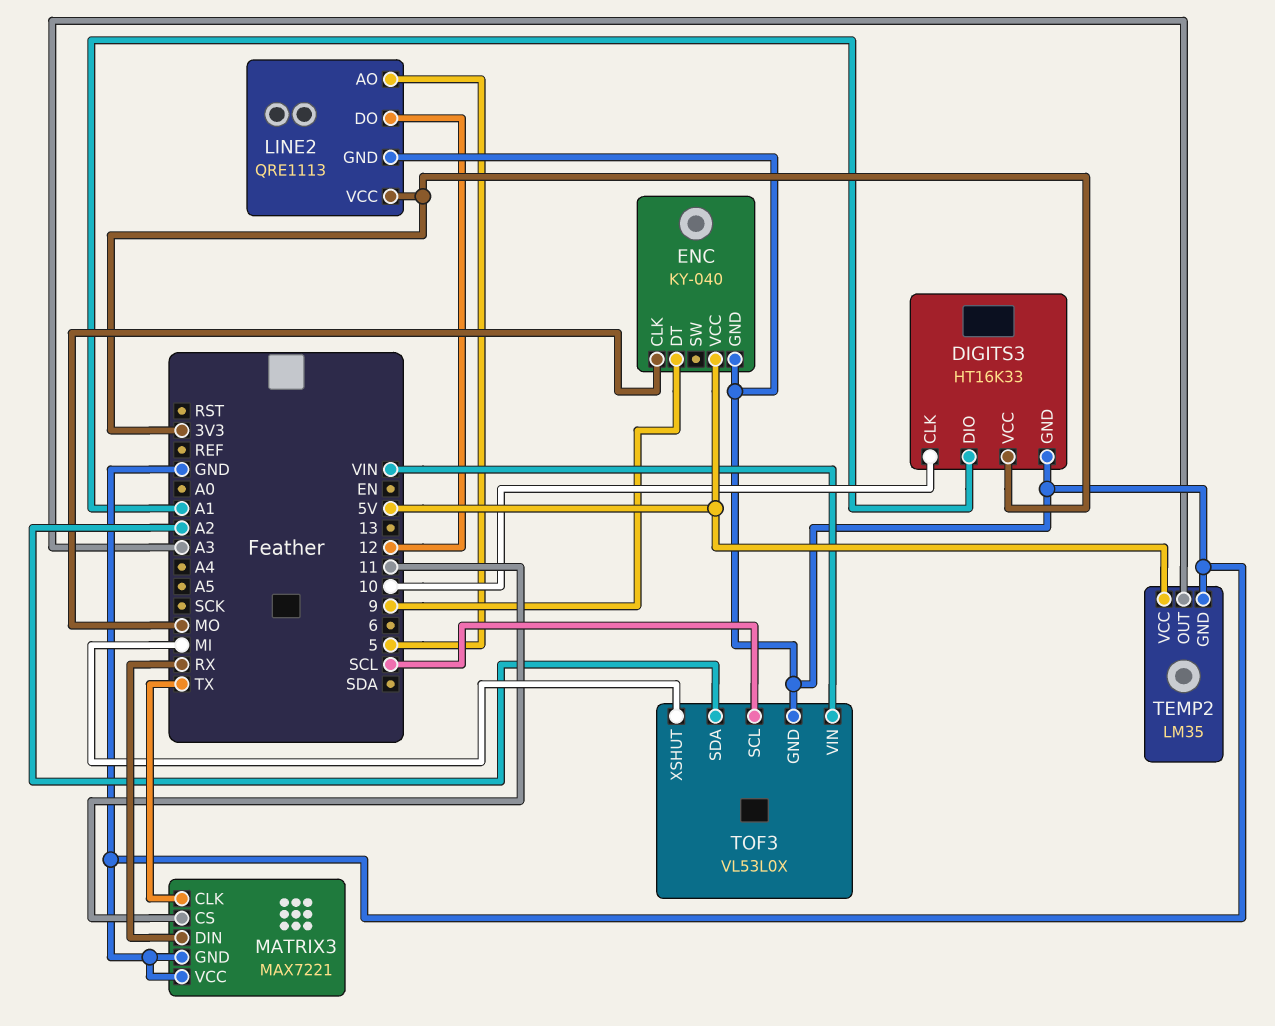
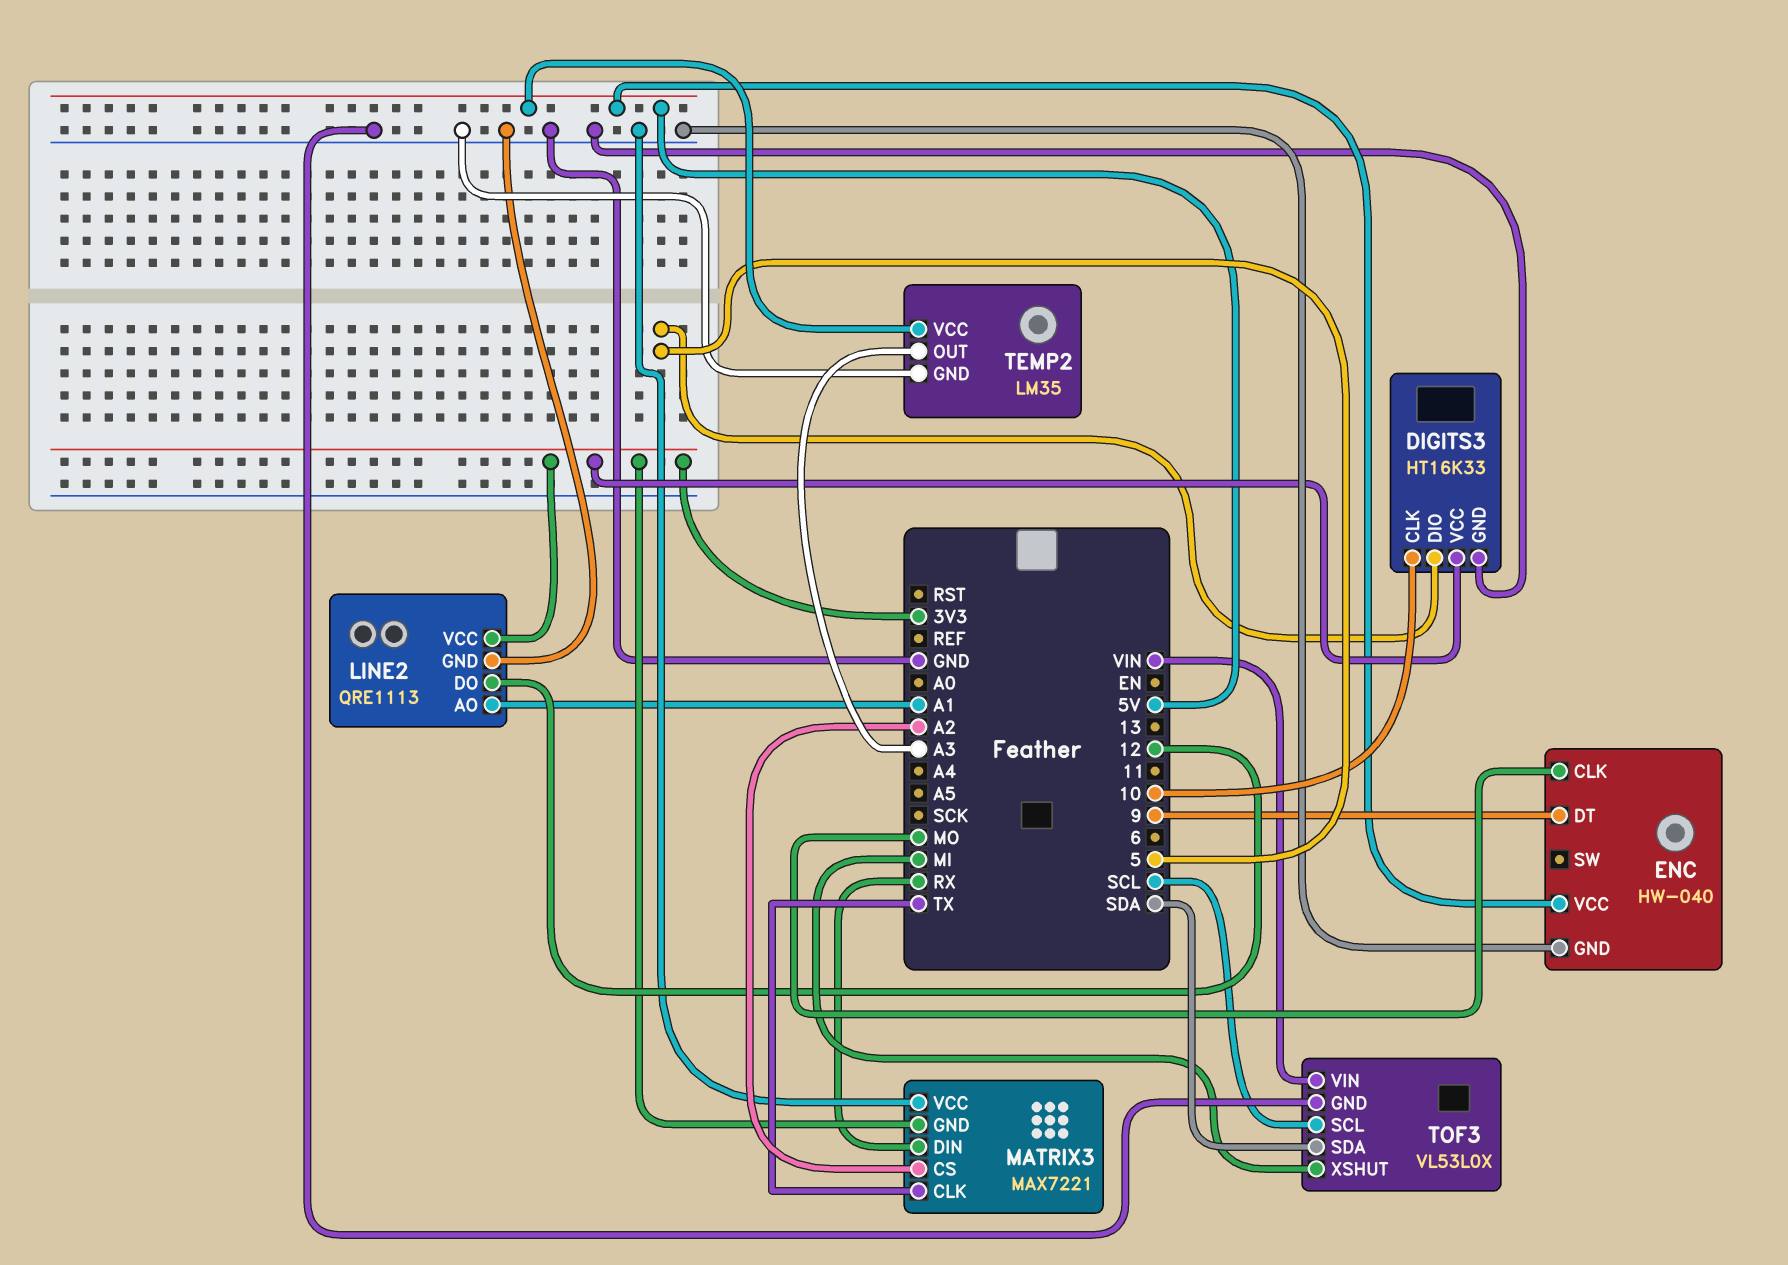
DIGITS3 pin DIO: A1 -> 5
ENC: KY-040 -> HW-040
LINE2 pin AO: 5 -> A1
MATRIX3 pin CS: 11 -> A2
MATRIX3 pin GND: GND -> 3V3
TOF3 pin SDA: A2 -> SDA

